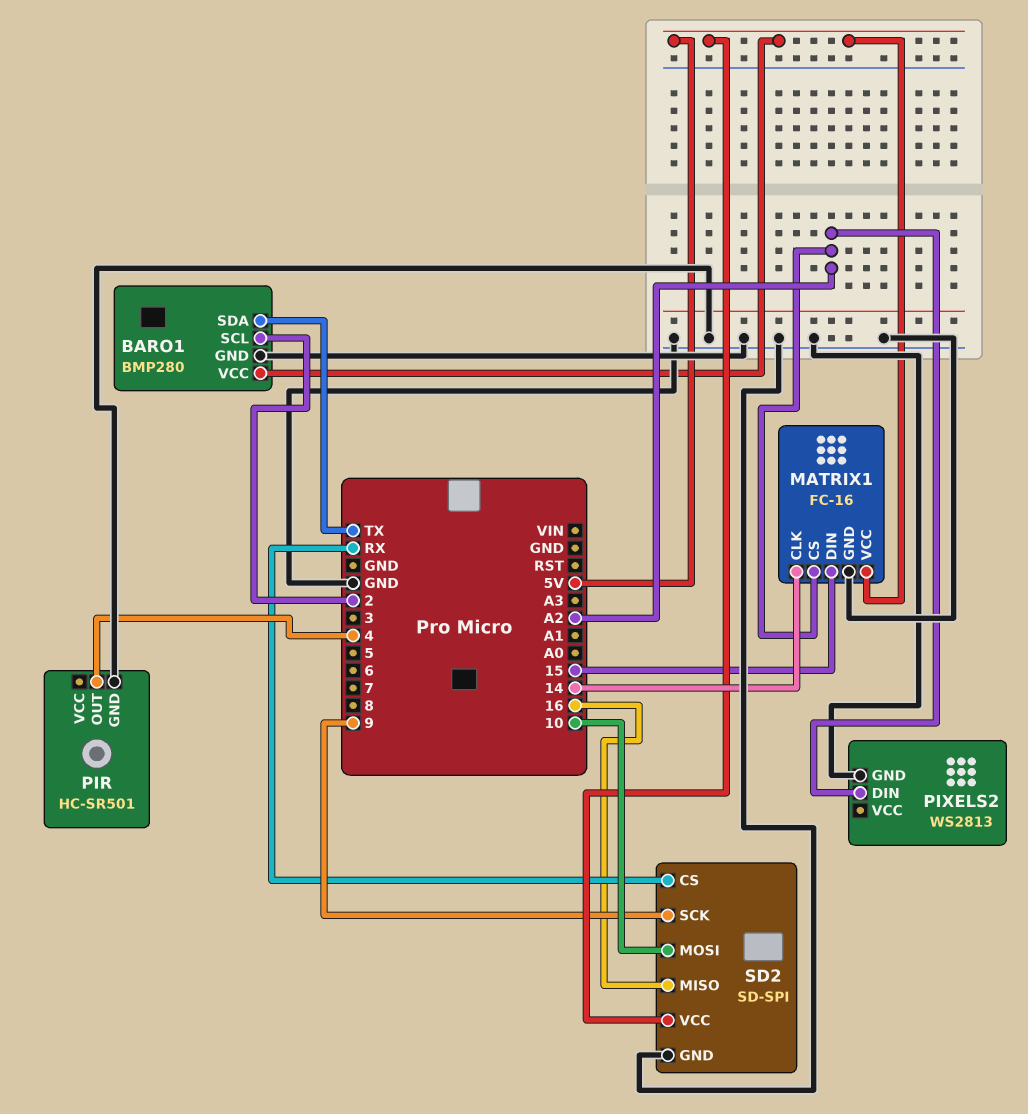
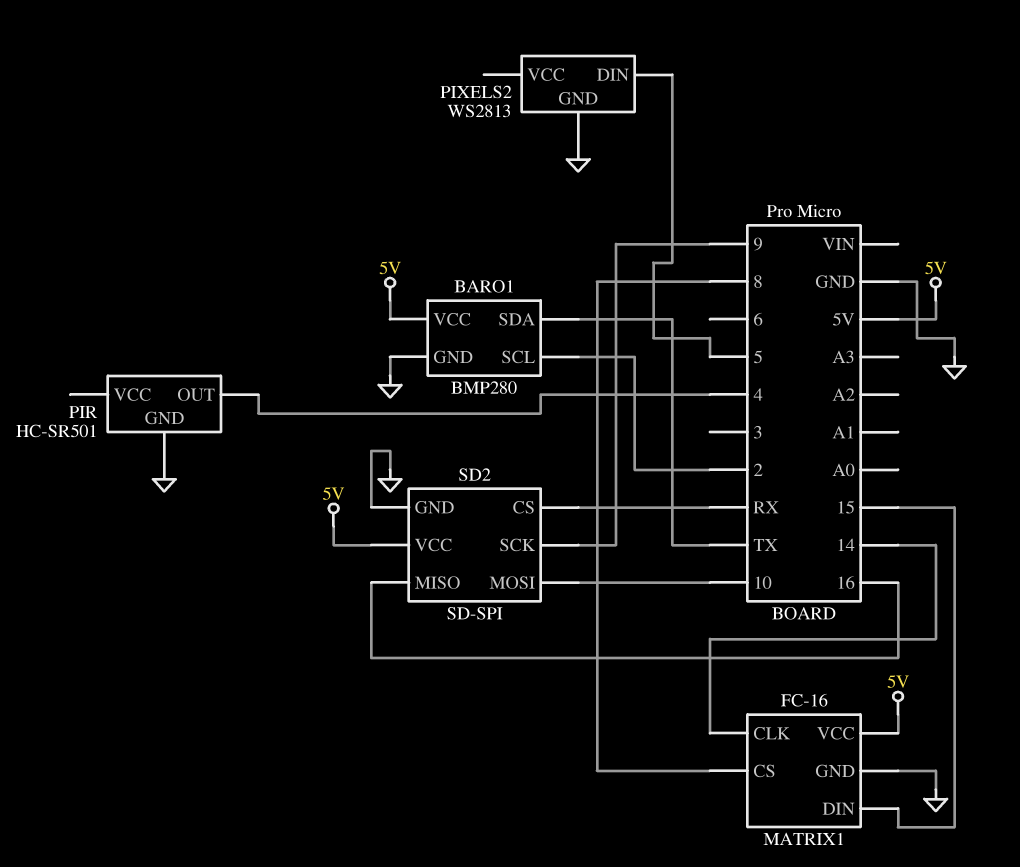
MATRIX1 pin CS: A2 -> 8
PIXELS2 pin DIN: A2 -> 5

